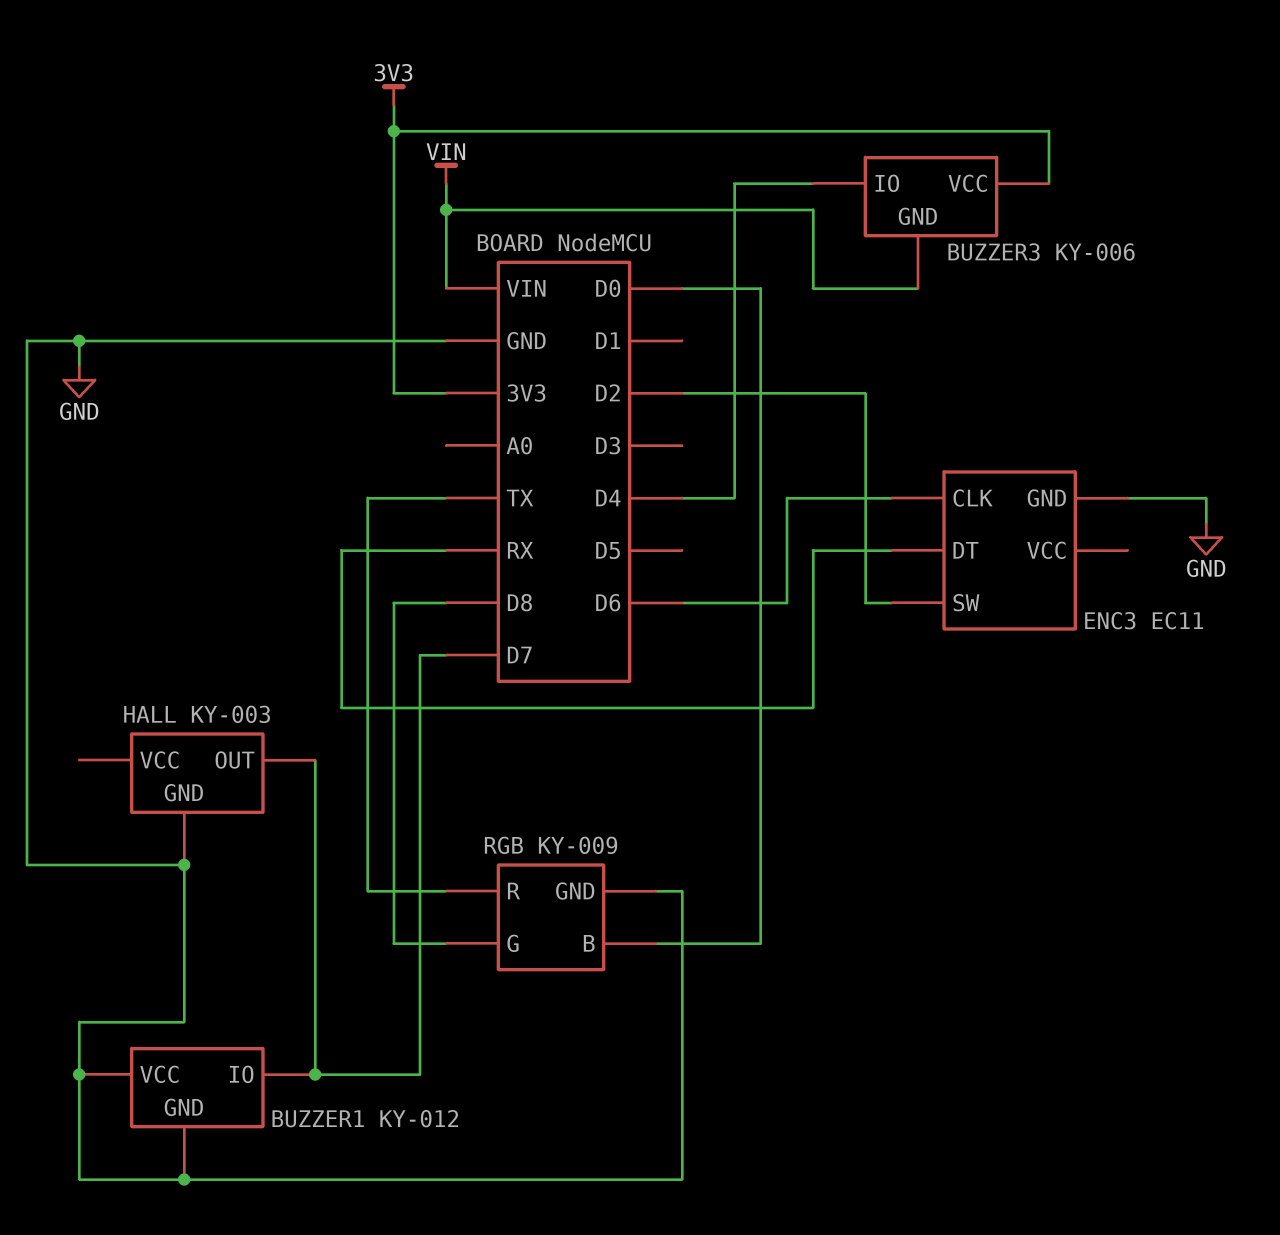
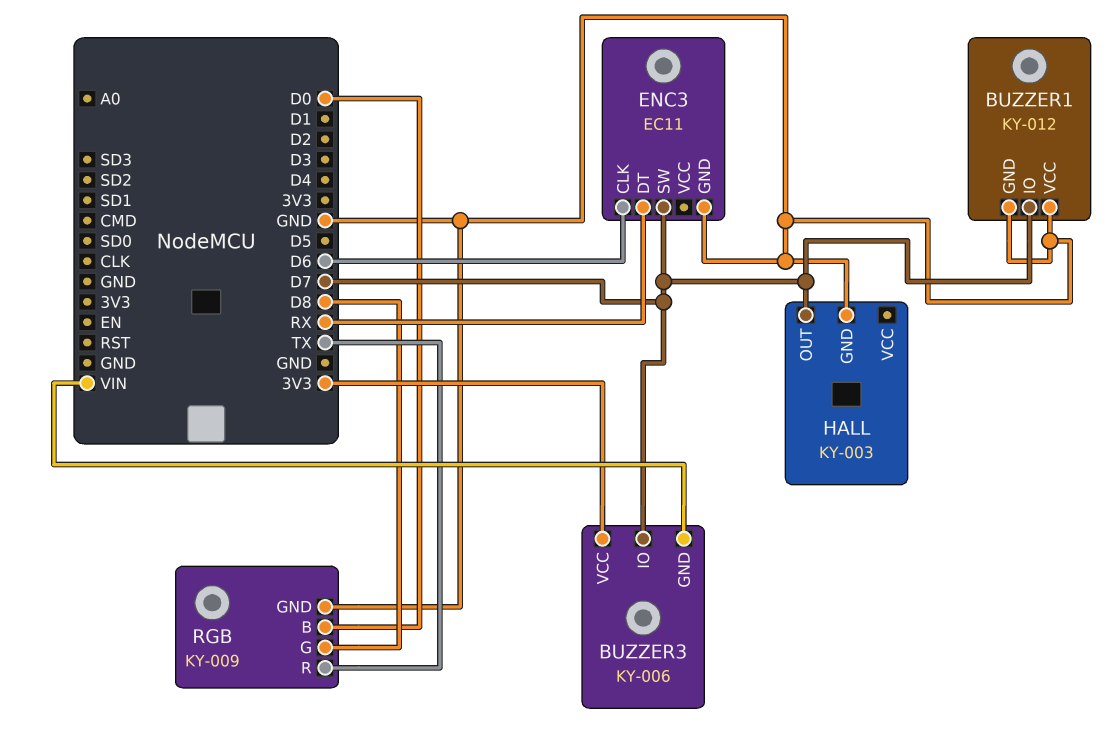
BUZZER3 pin IO: D4 -> D7
ENC3 pin SW: D2 -> D7

